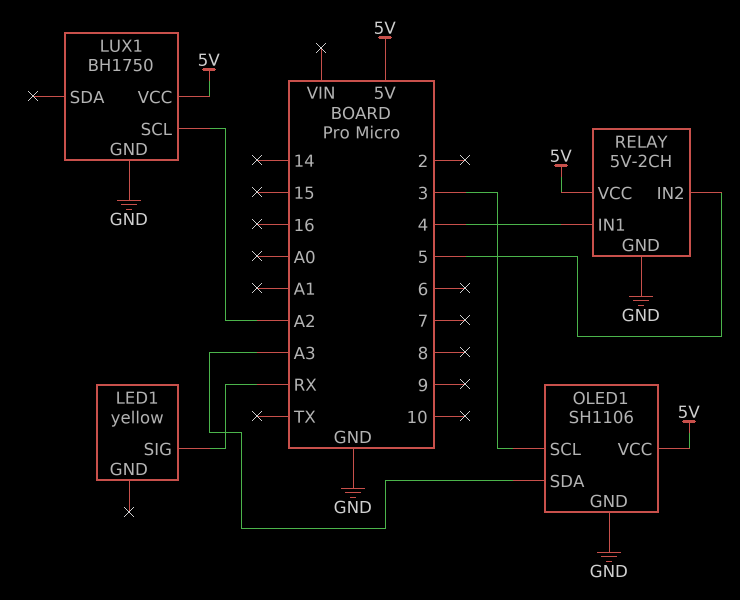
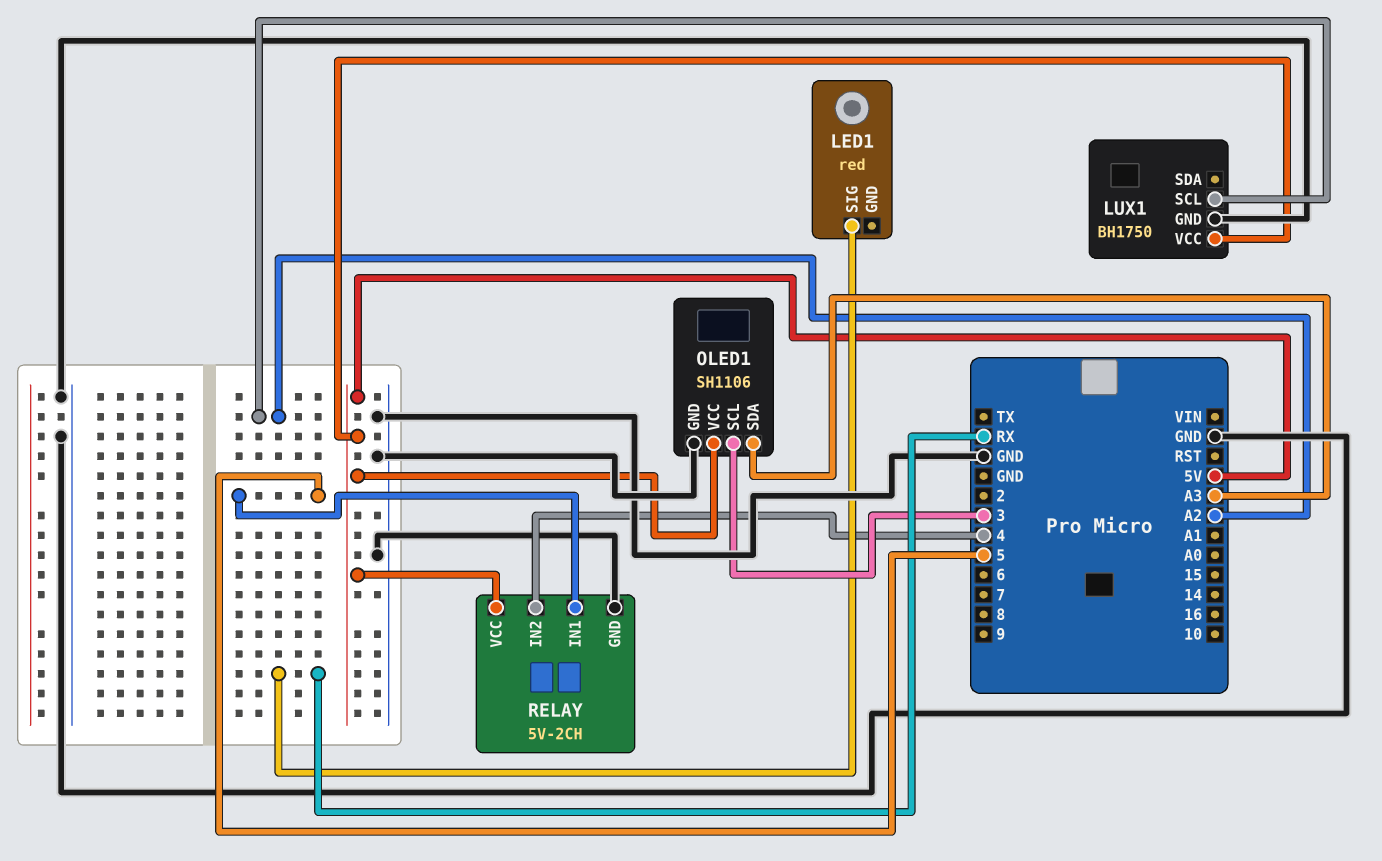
LED1: yellow -> red
RELAY pin IN1: 4 -> 5
RELAY pin IN2: 5 -> 4

